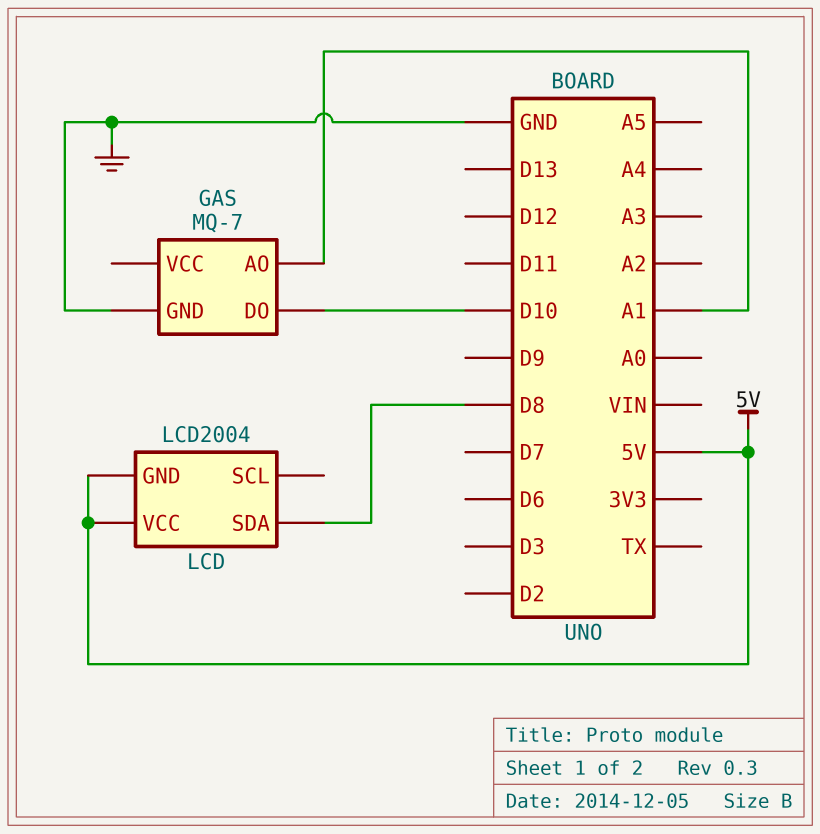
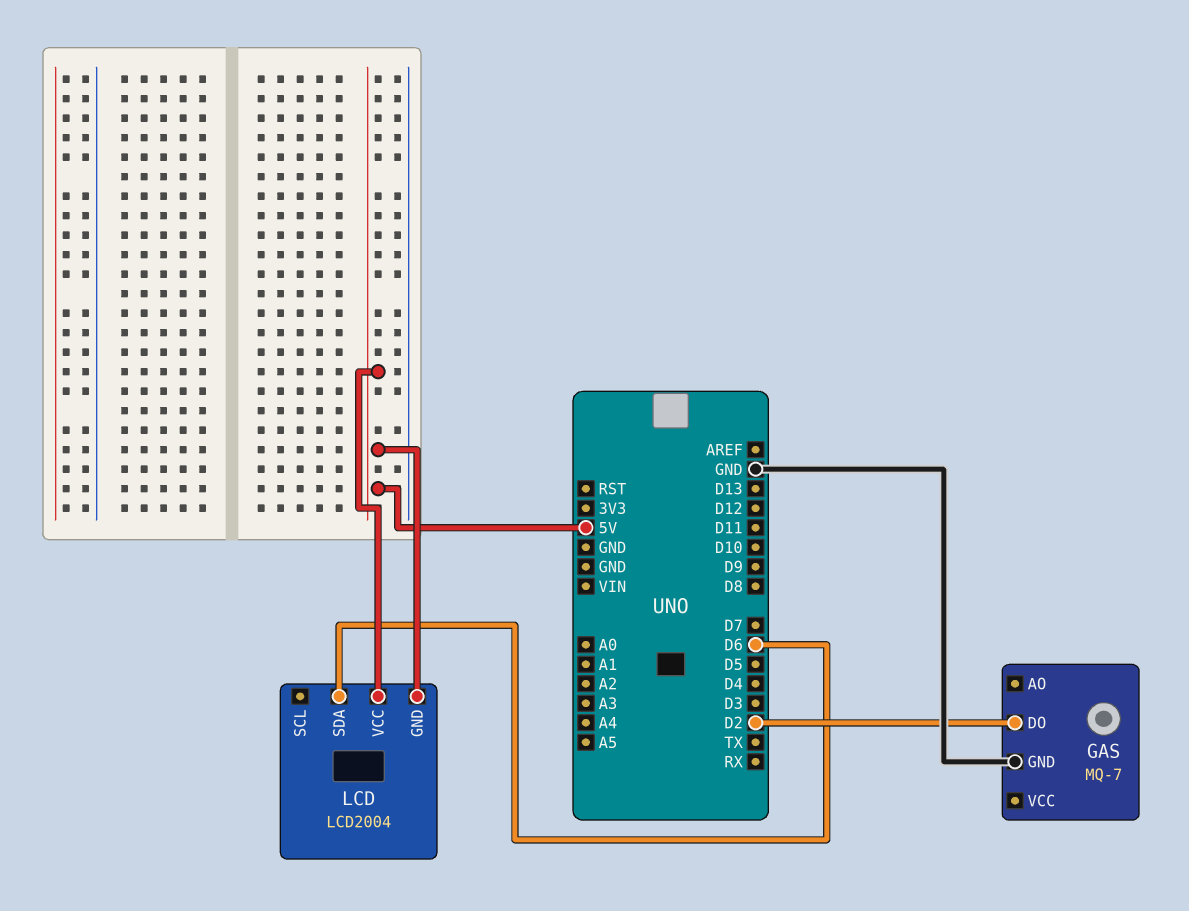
GAS pin AO: A1 -> none
GAS pin DO: D10 -> D2
LCD pin SDA: D8 -> D6

